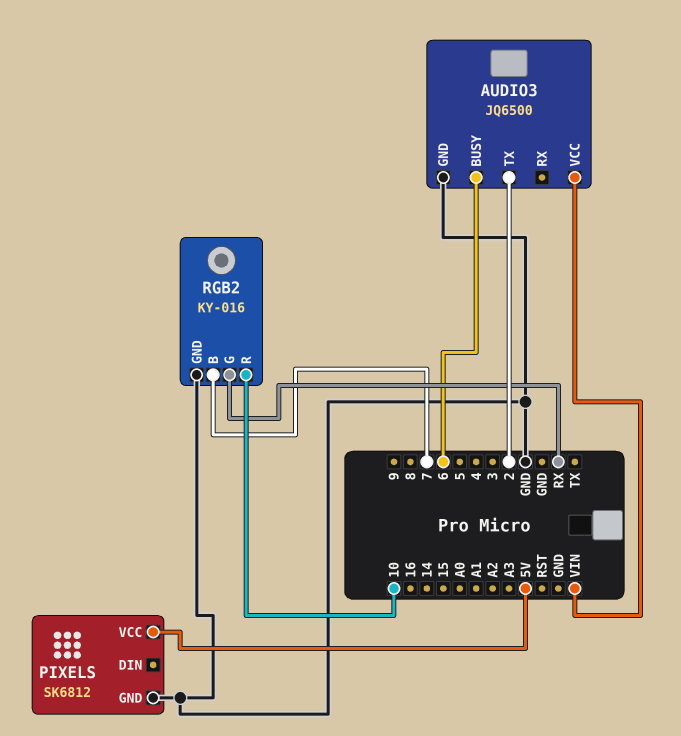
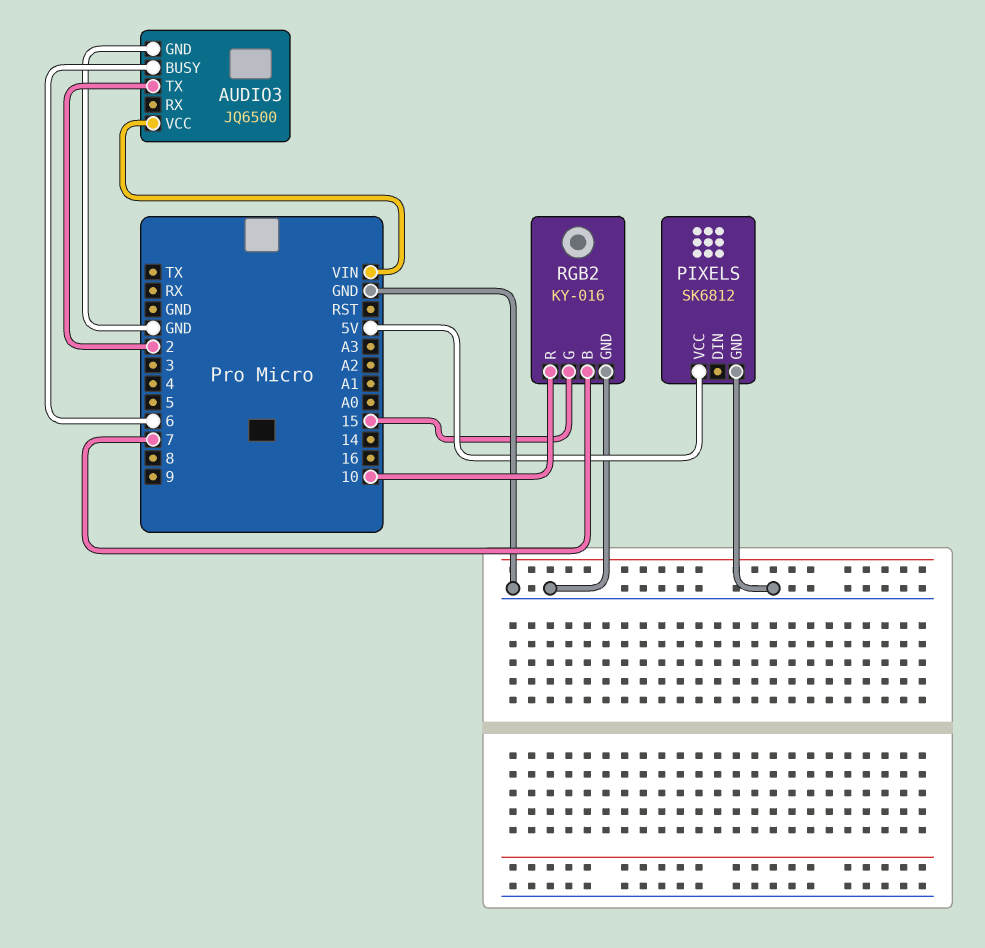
RGB2 pin G: RX -> 15

